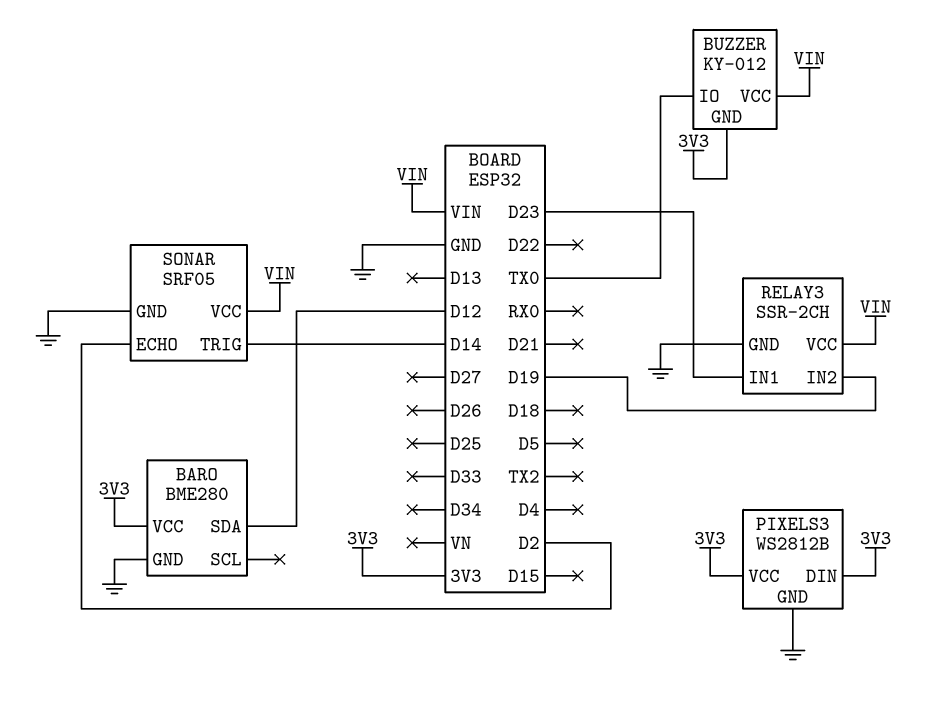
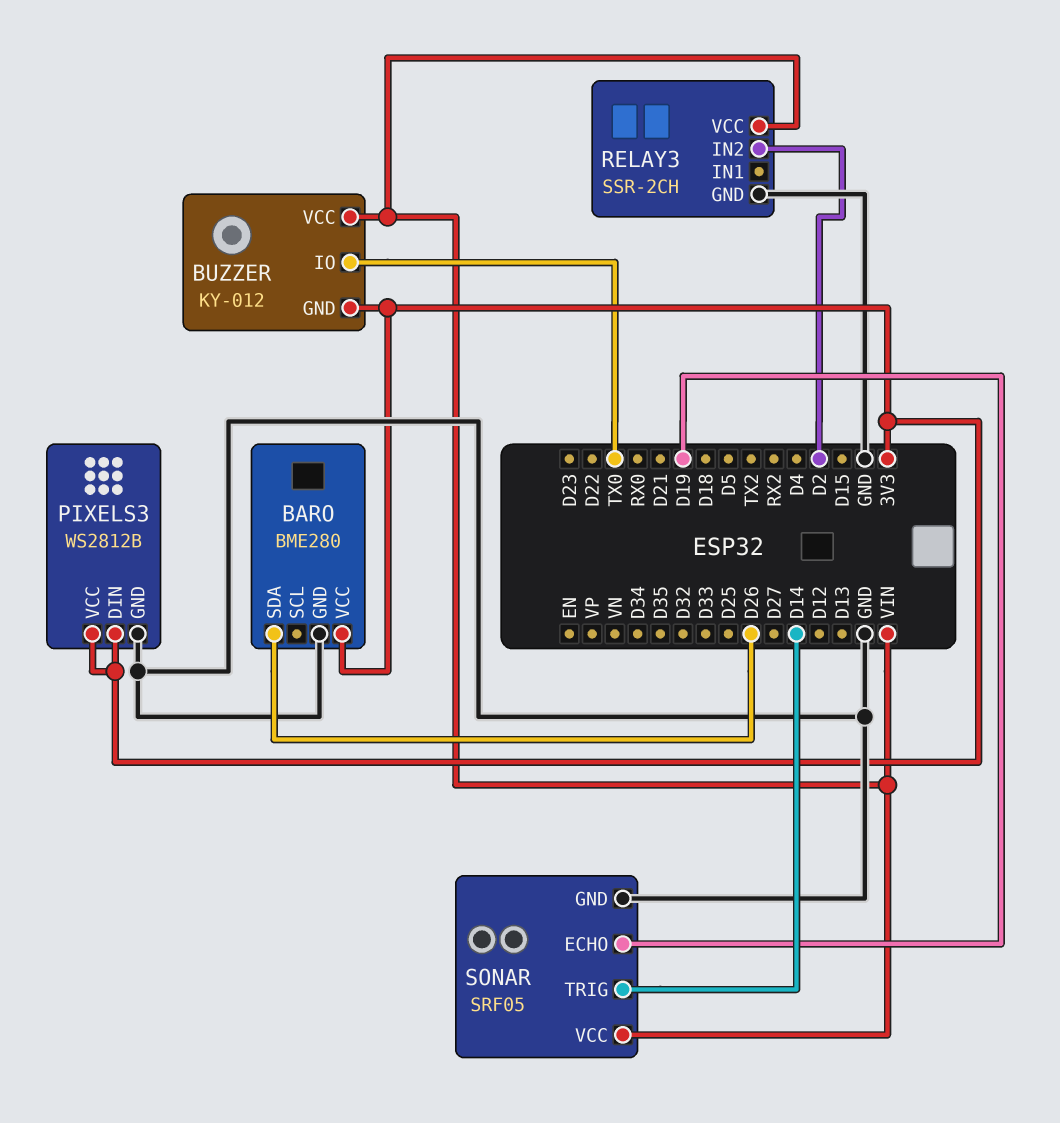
BARO pin SDA: D12 -> D26
RELAY3 pin IN1: D23 -> none
RELAY3 pin IN2: D19 -> D2
SONAR pin ECHO: D2 -> D19

